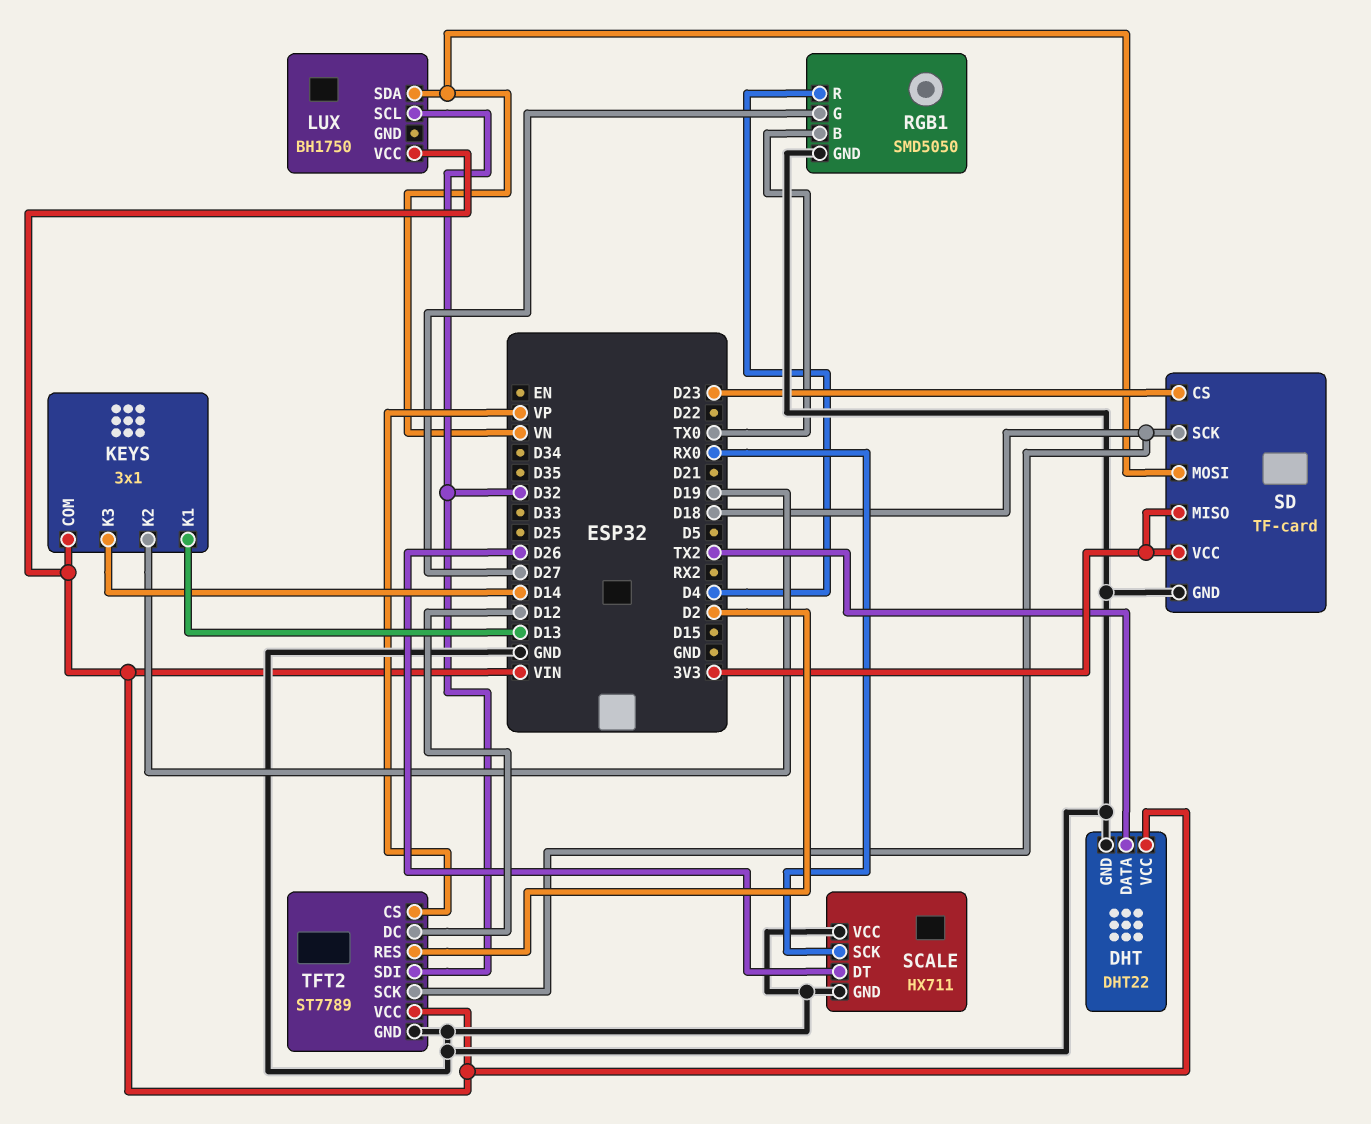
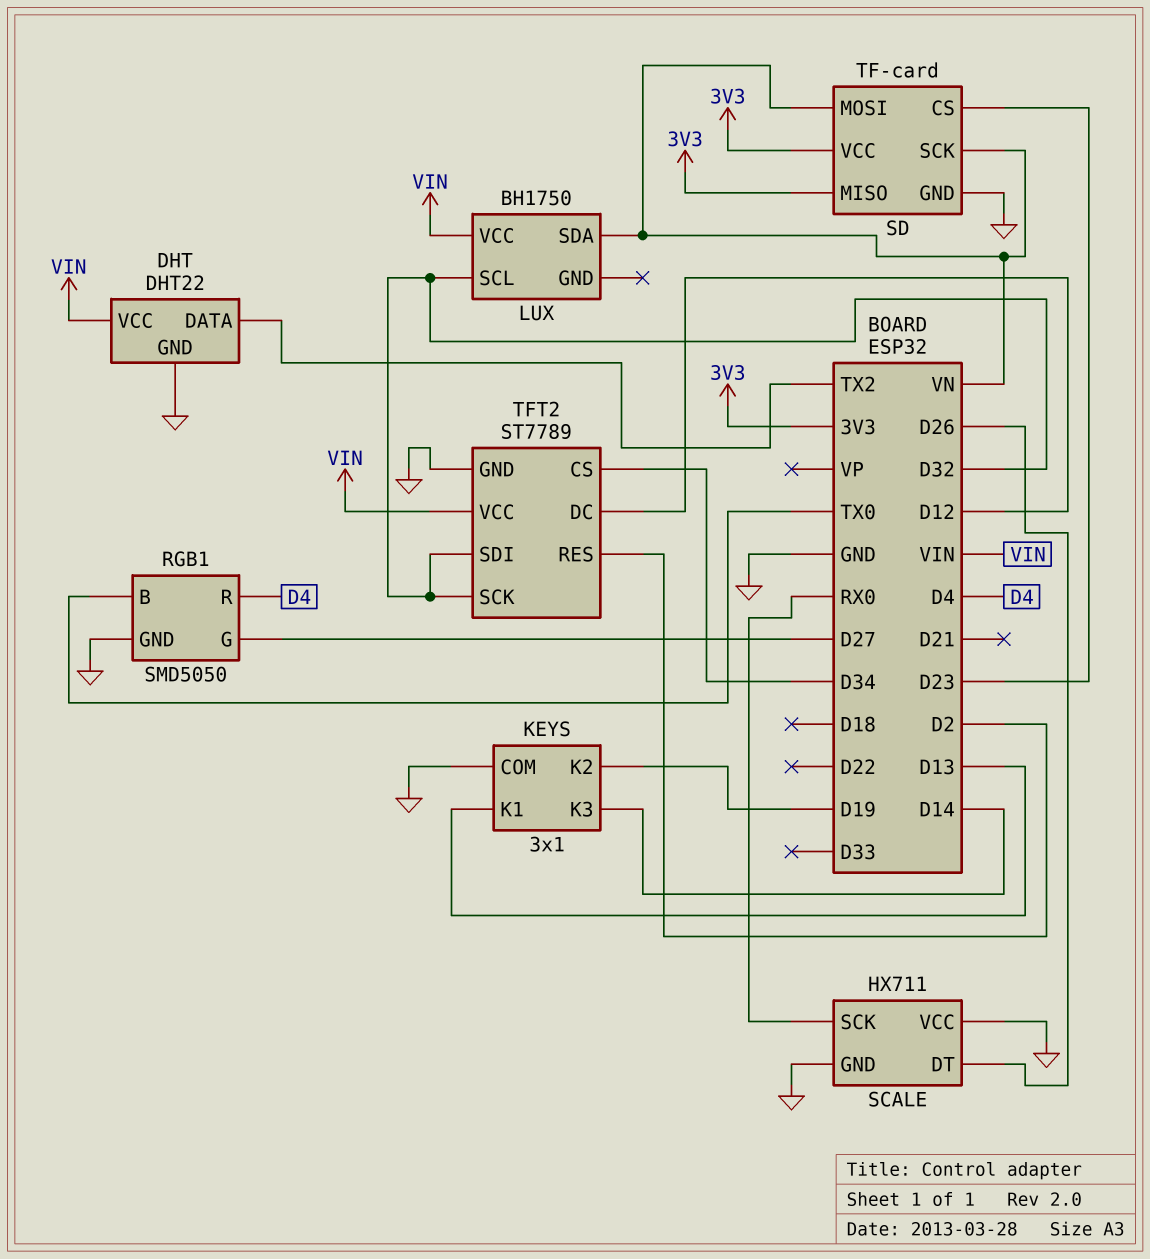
KEYS pin COM: VIN -> GND
SD pin SCK: D18 -> VN
TFT2 pin CS: VP -> D34
TFT2 pin SCK: D18 -> D32

